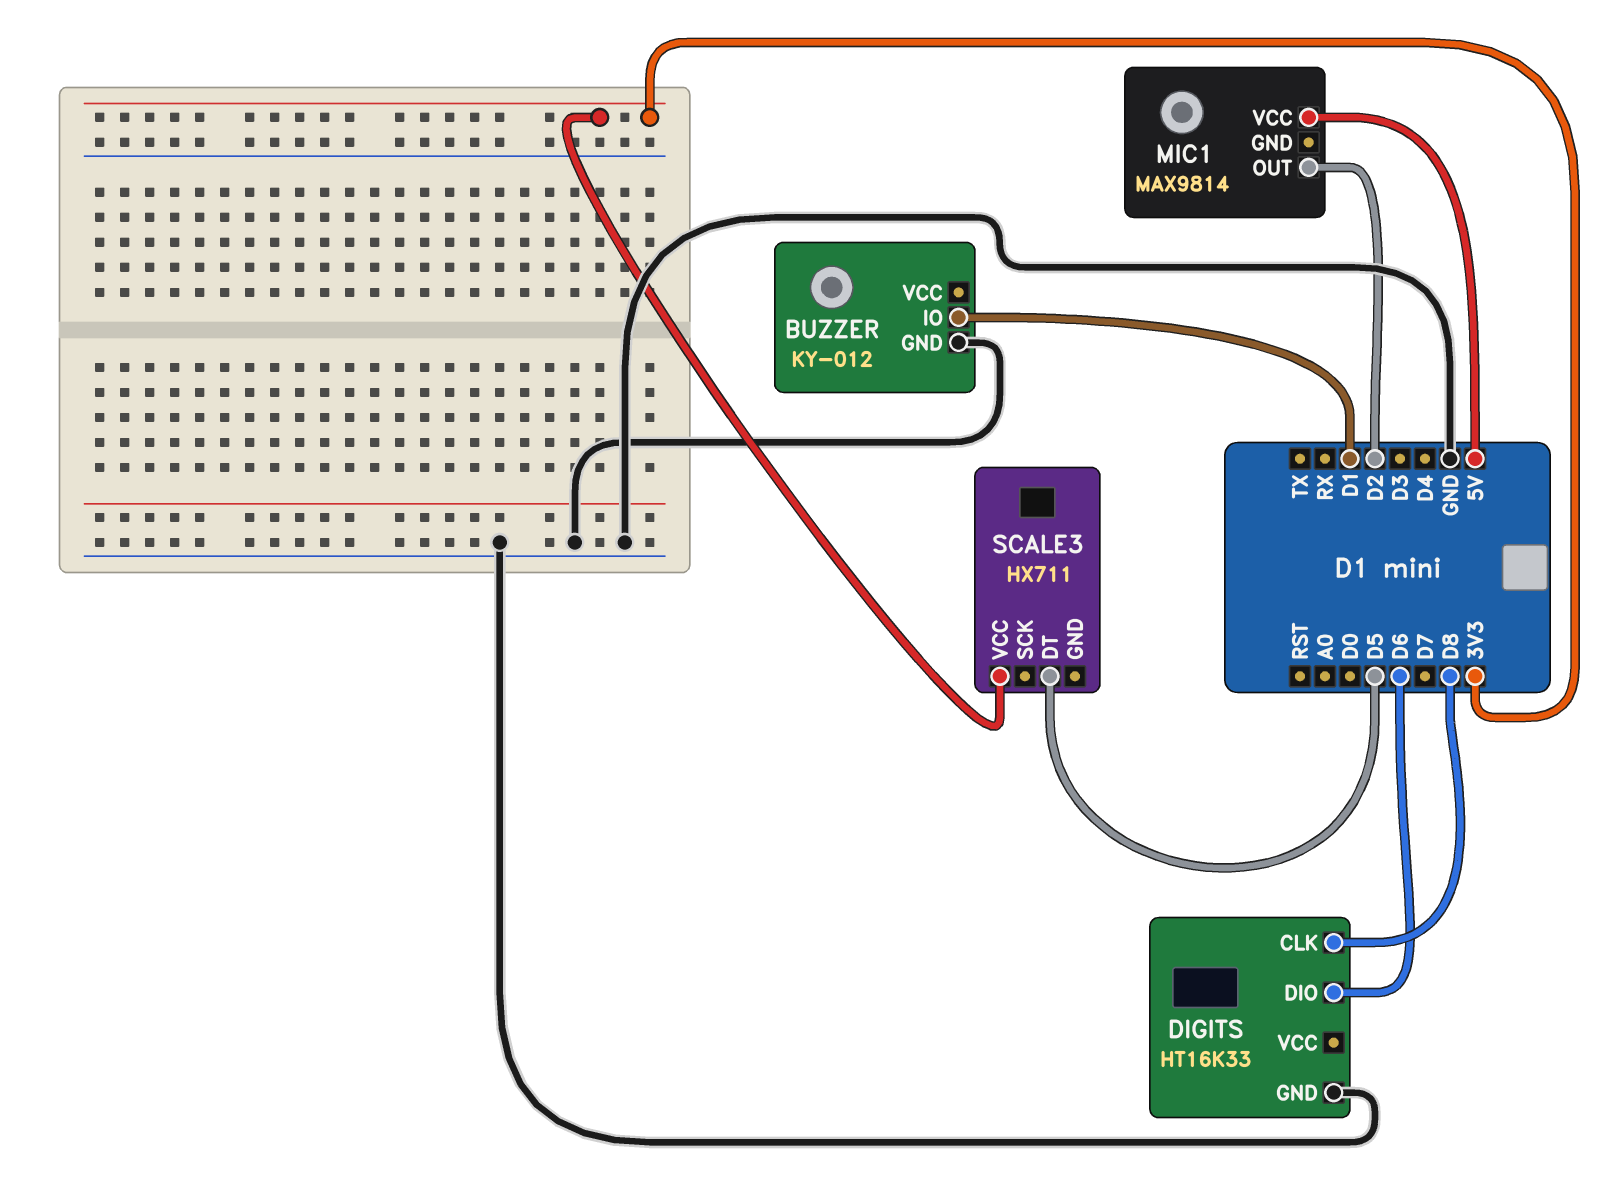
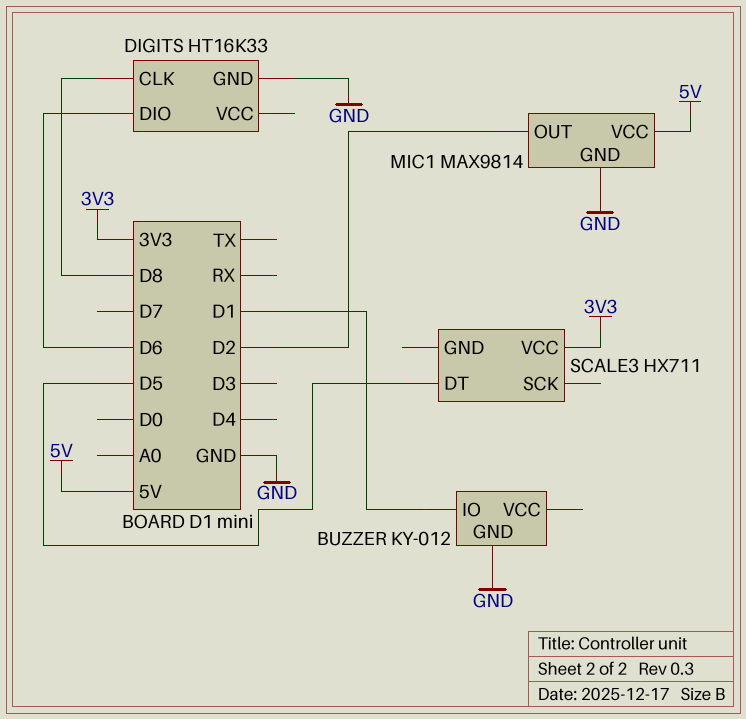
MIC1 pin GND: none -> GND

